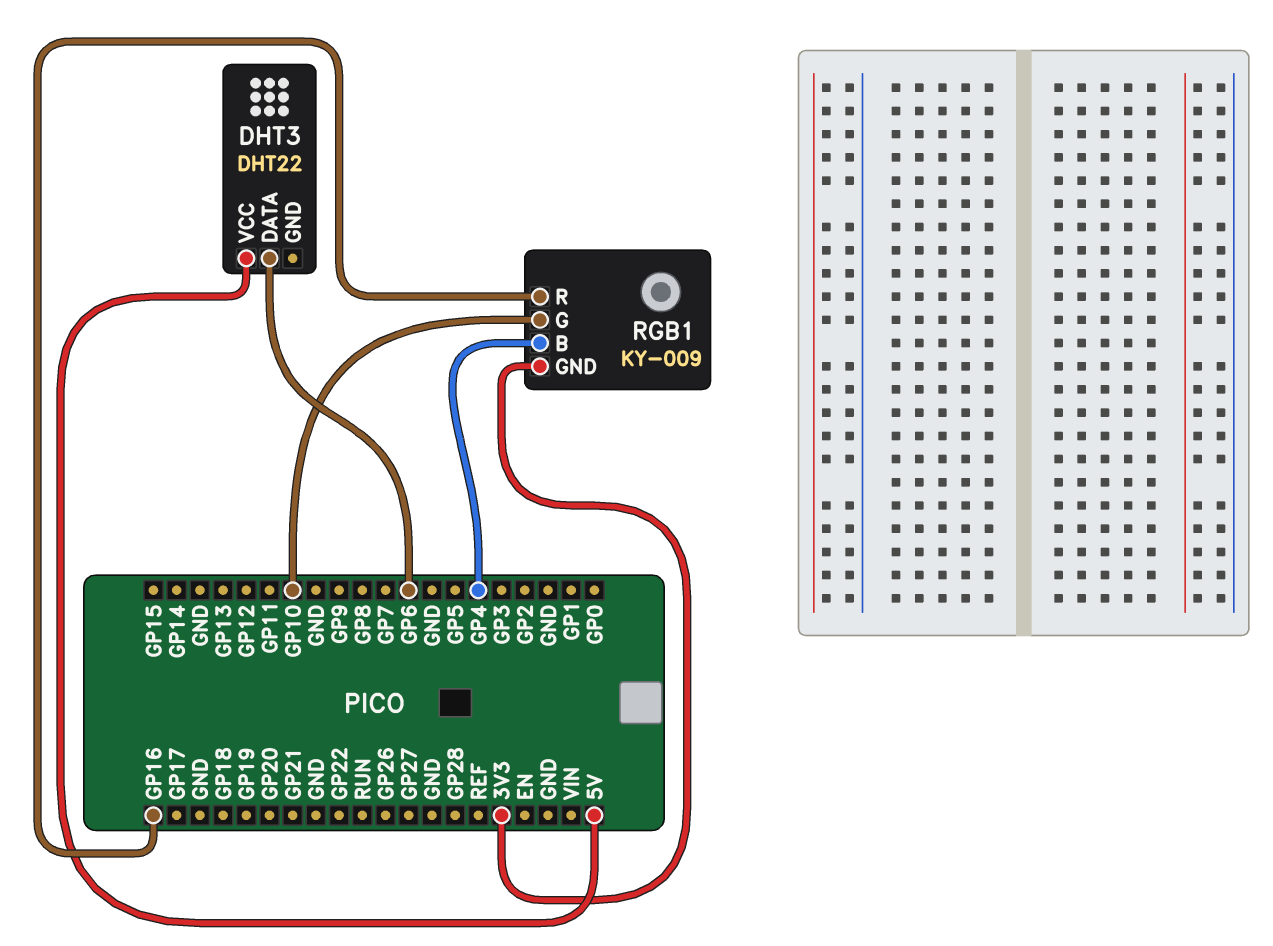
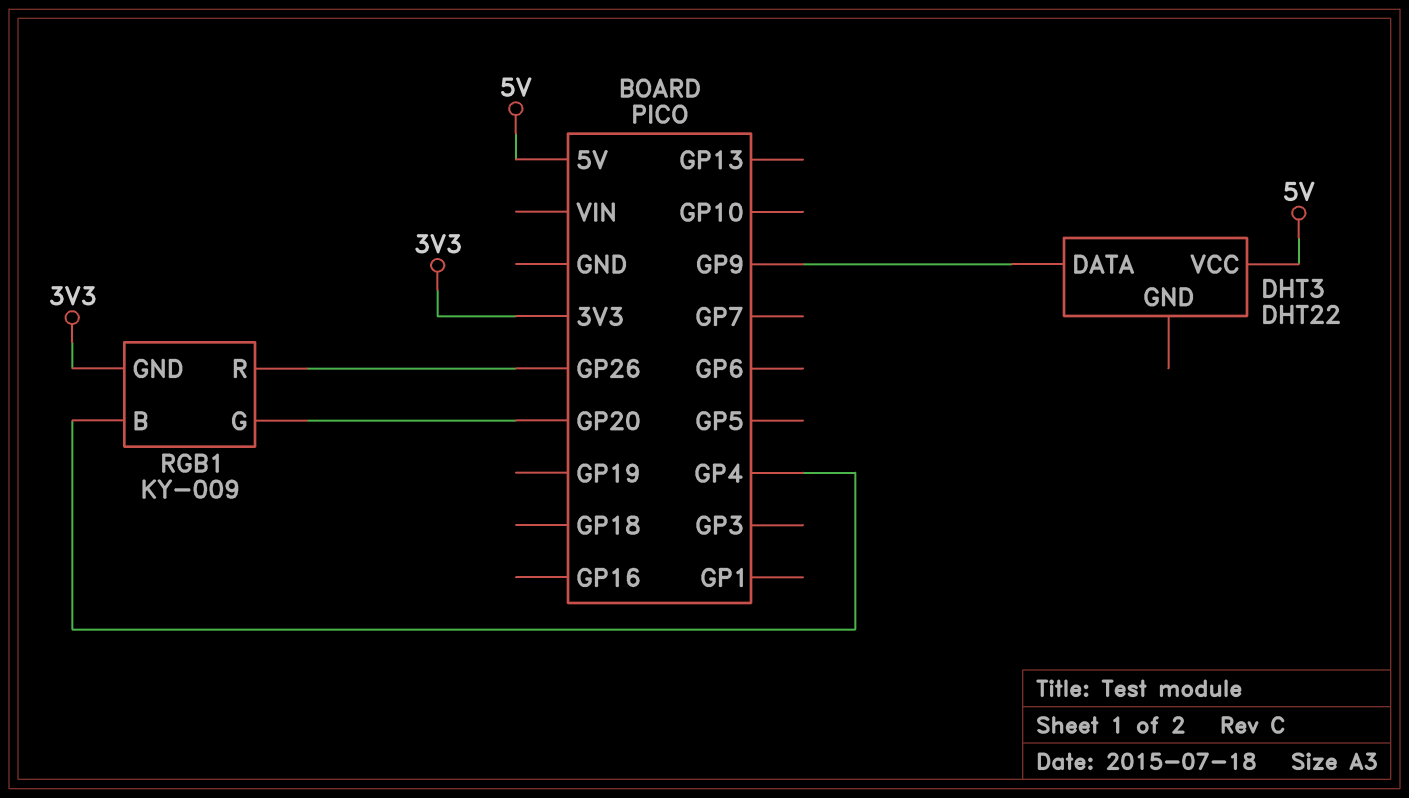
DHT3 pin DATA: GP6 -> GP9
RGB1 pin G: GP10 -> GP20
RGB1 pin R: GP16 -> GP26

